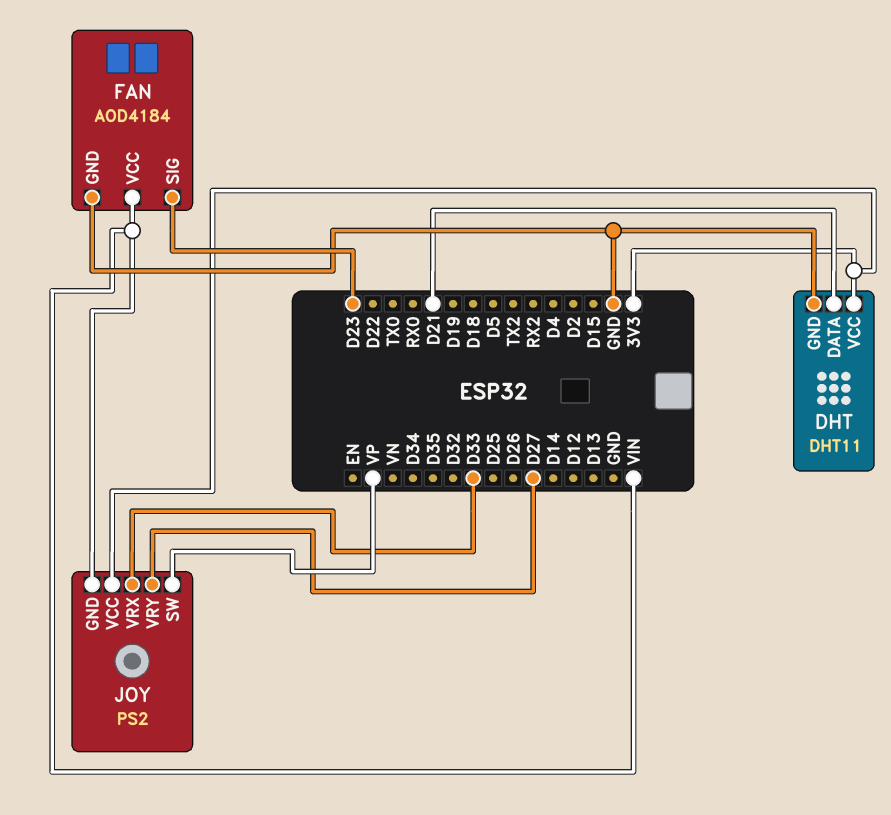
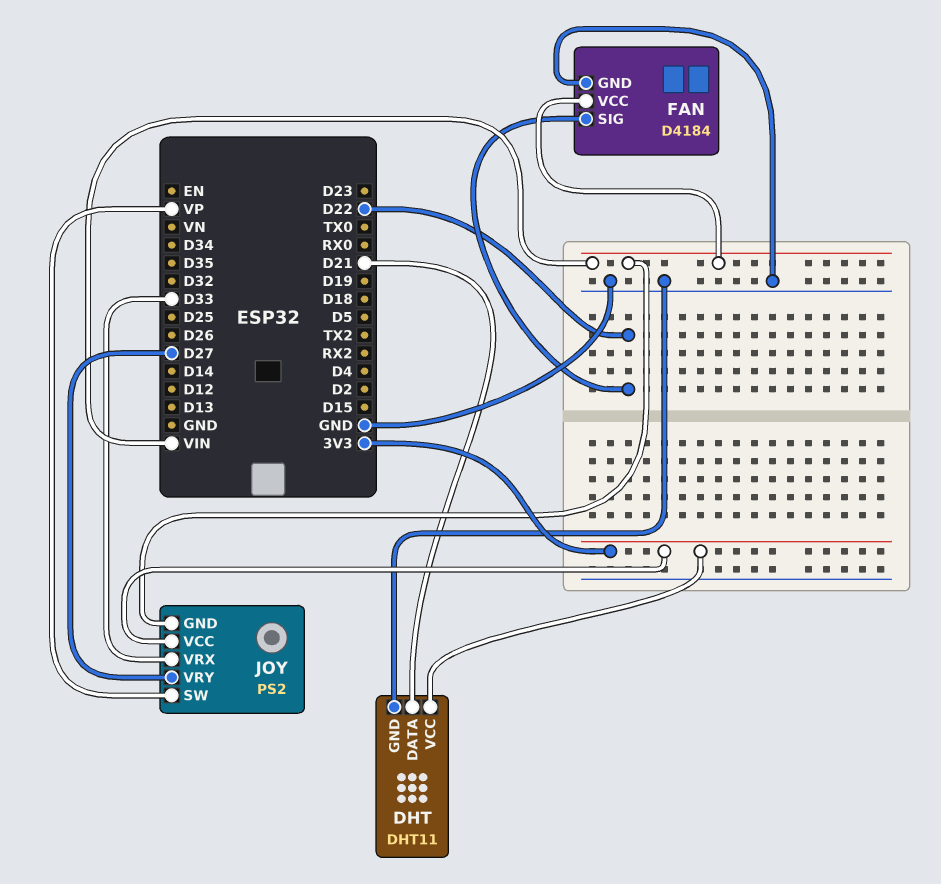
FAN: AOD4184 -> D4184
FAN pin SIG: D23 -> D22

